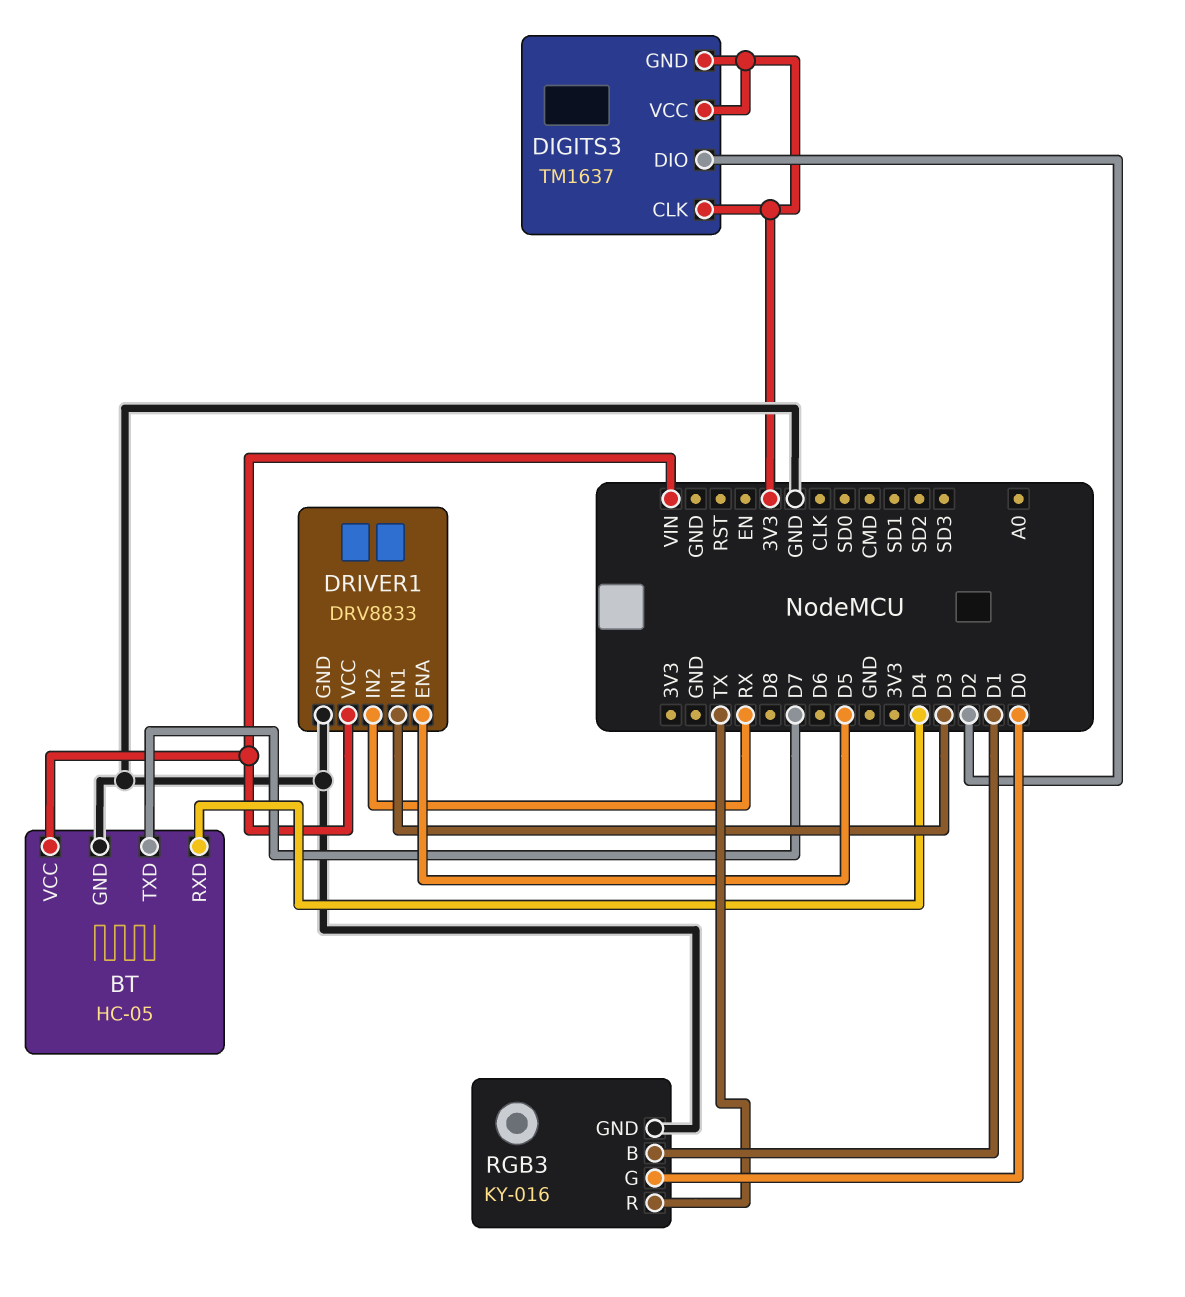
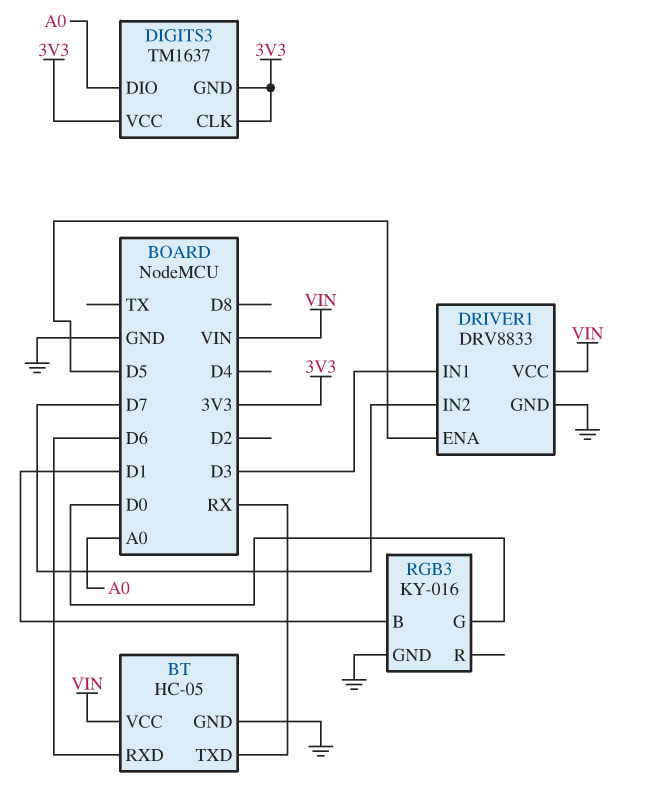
BT pin RXD: D4 -> D6
BT pin TXD: D7 -> RX
DIGITS3 pin DIO: D2 -> A0
DRIVER1 pin IN2: RX -> D7
RGB3 pin R: TX -> none

